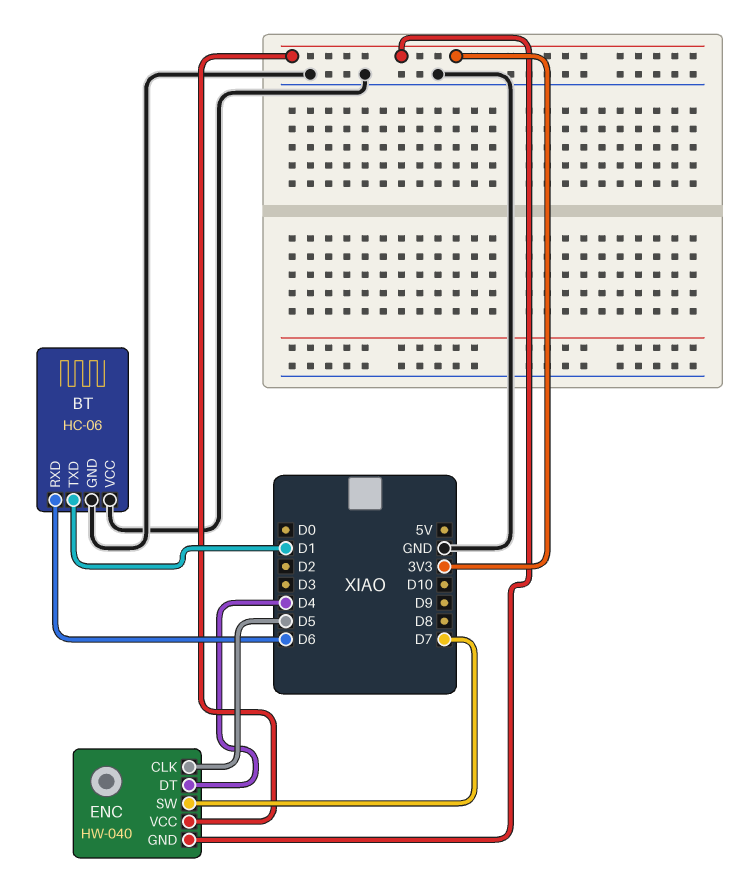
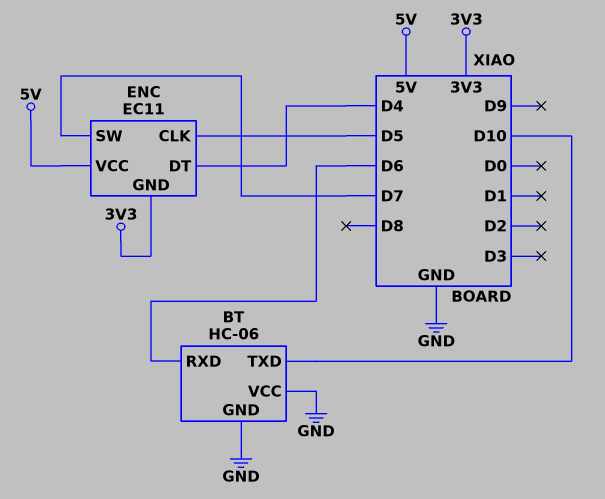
BT pin TXD: D1 -> D10
ENC: HW-040 -> EC11
ENC pin VCC: 3V3 -> 5V

